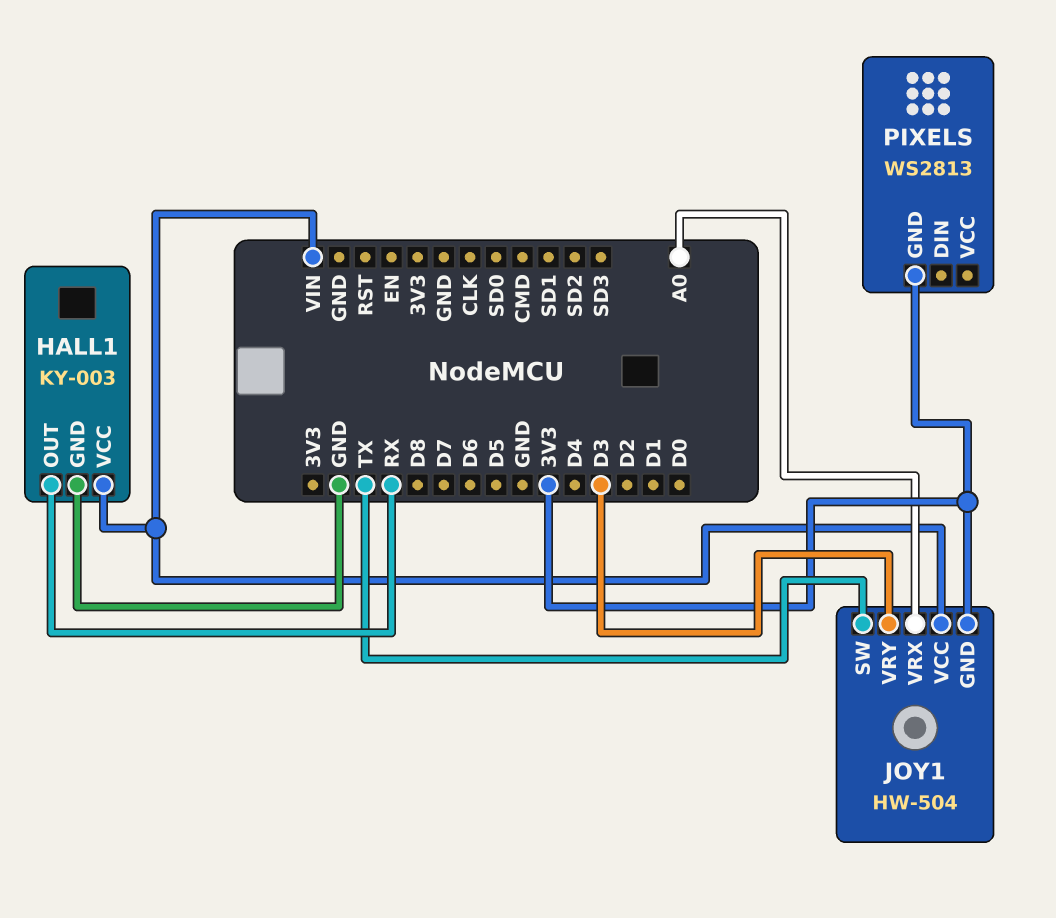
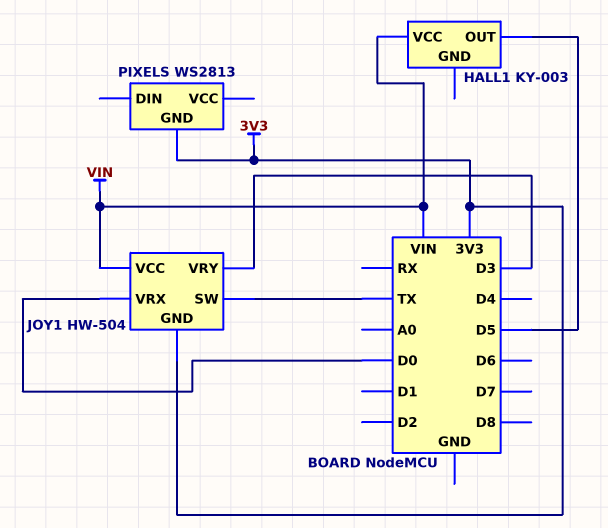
HALL1 pin GND: GND -> none
HALL1 pin OUT: RX -> D5
JOY1 pin VRX: A0 -> D0

